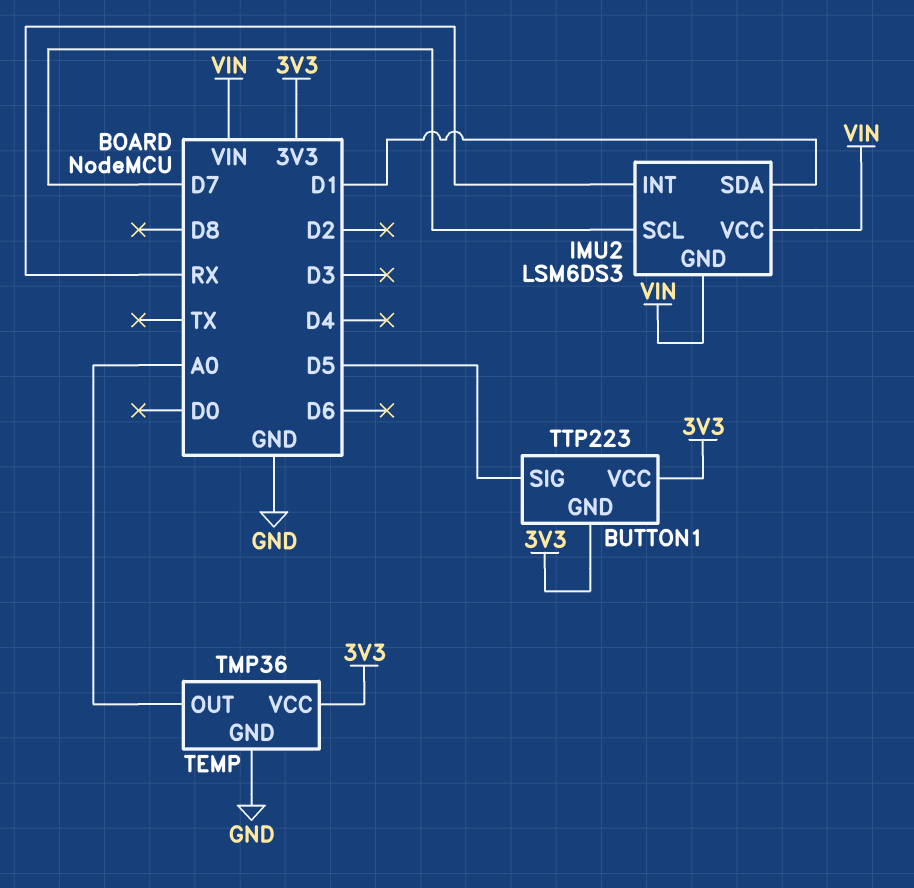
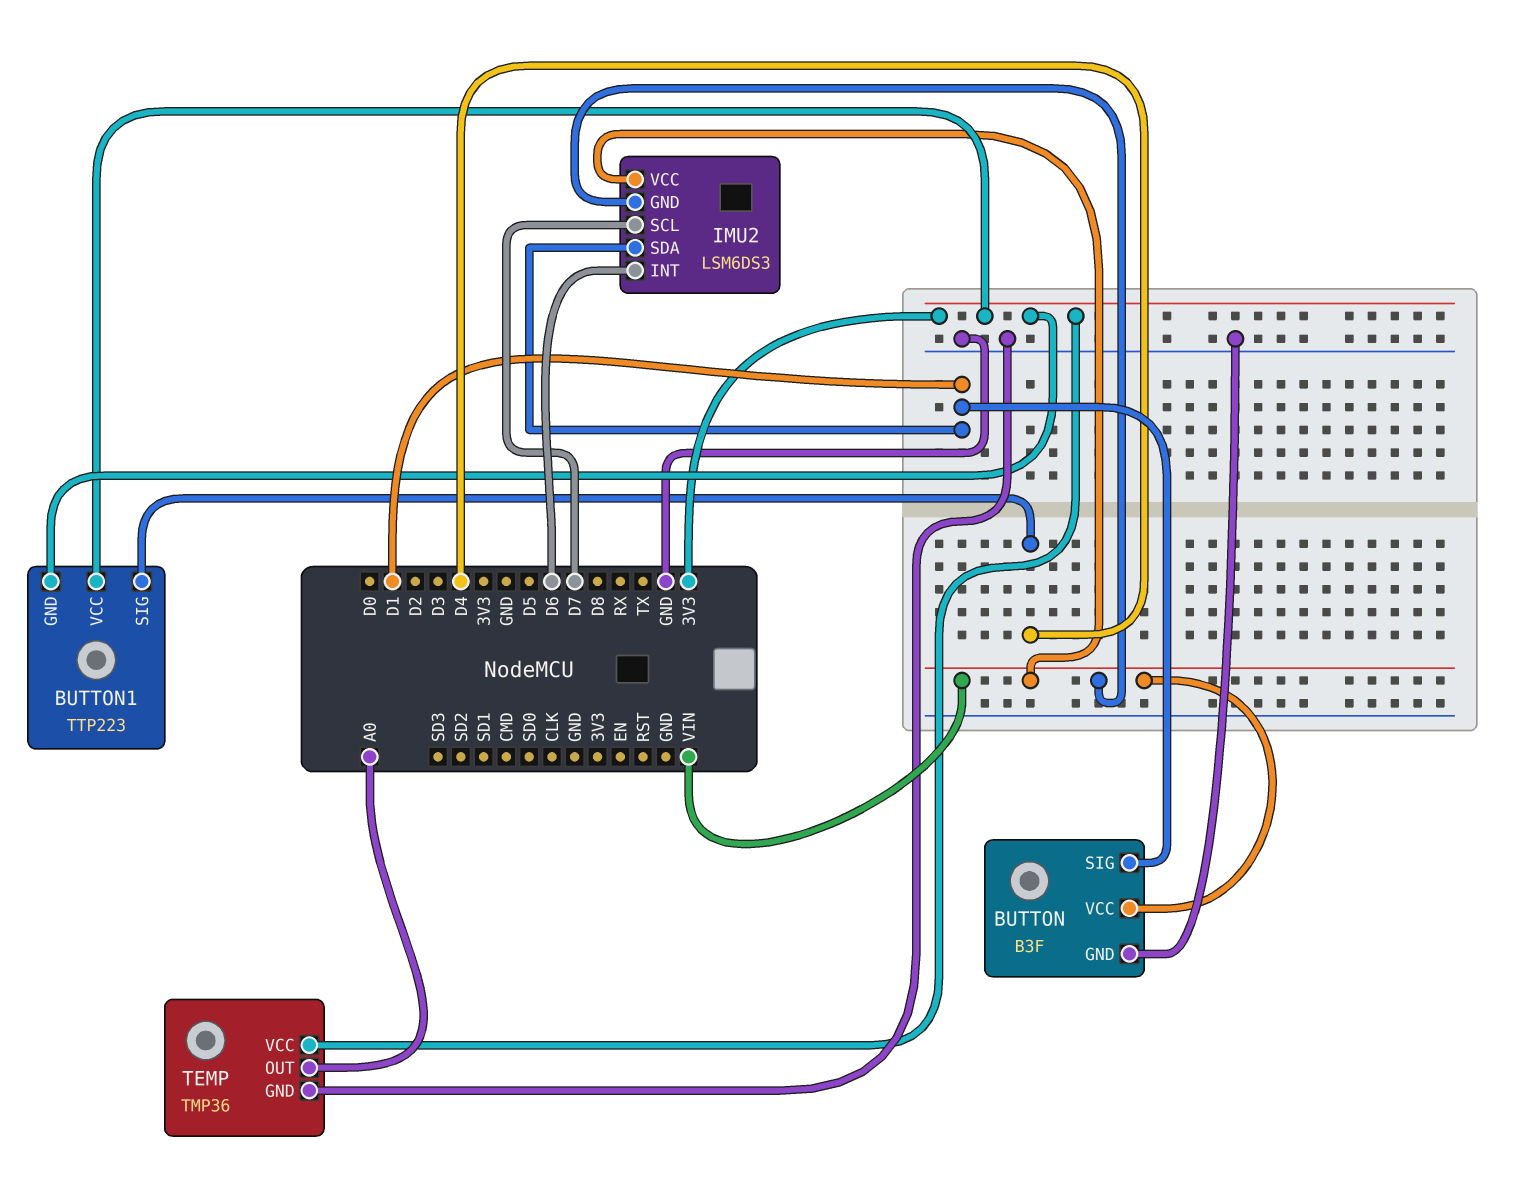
BUTTON: none -> B3F
BUTTON pin GND: none -> GND
BUTTON pin SIG: none -> D1
BUTTON pin VCC: none -> VIN
BUTTON1 pin SIG: D5 -> D4
IMU2 pin INT: RX -> D6

